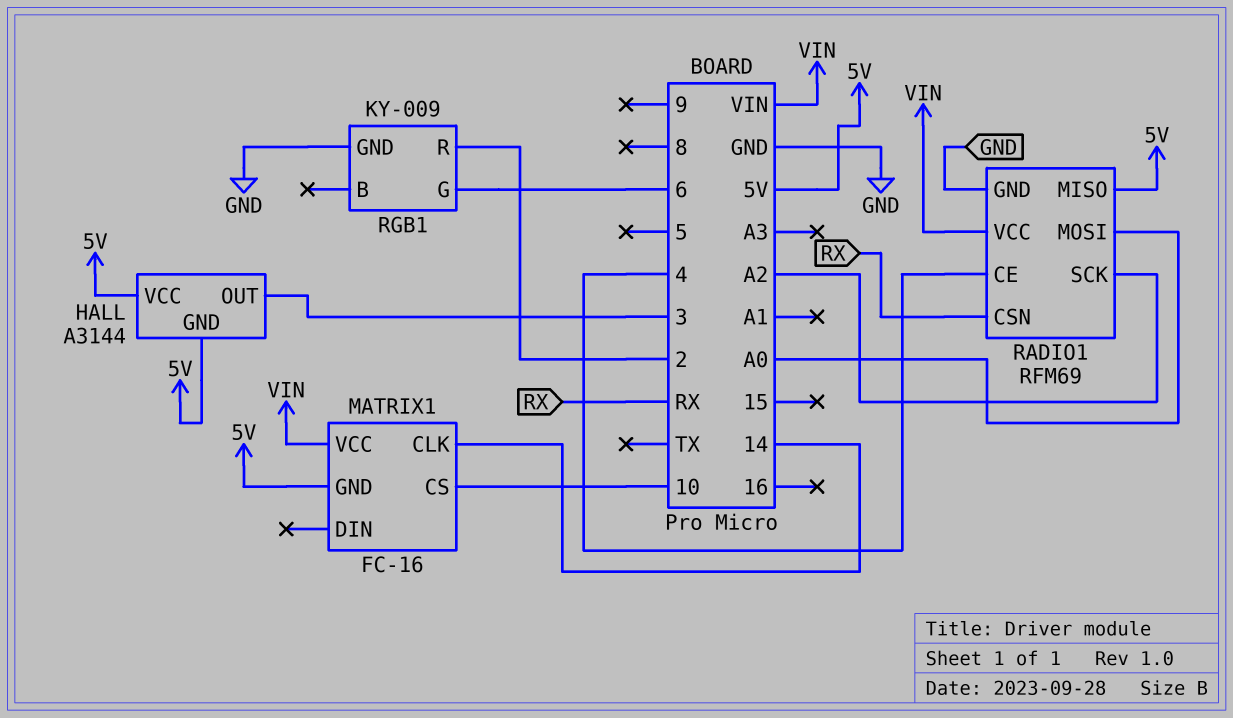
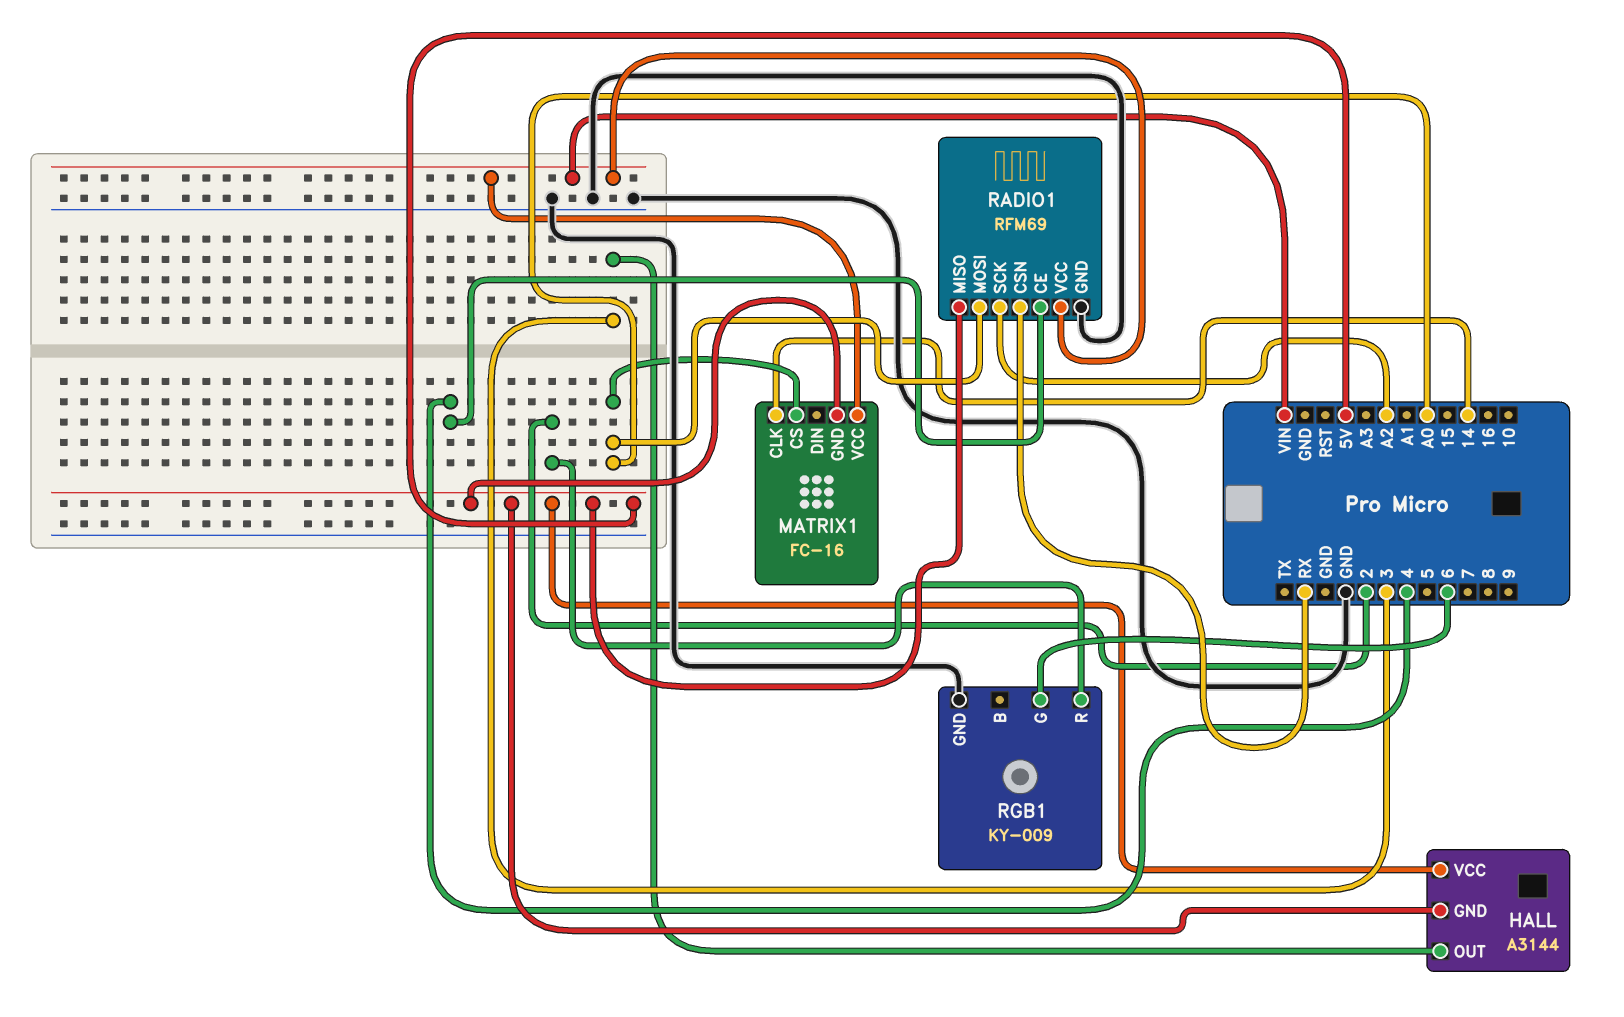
MATRIX1 pin CS: 10 -> A0

